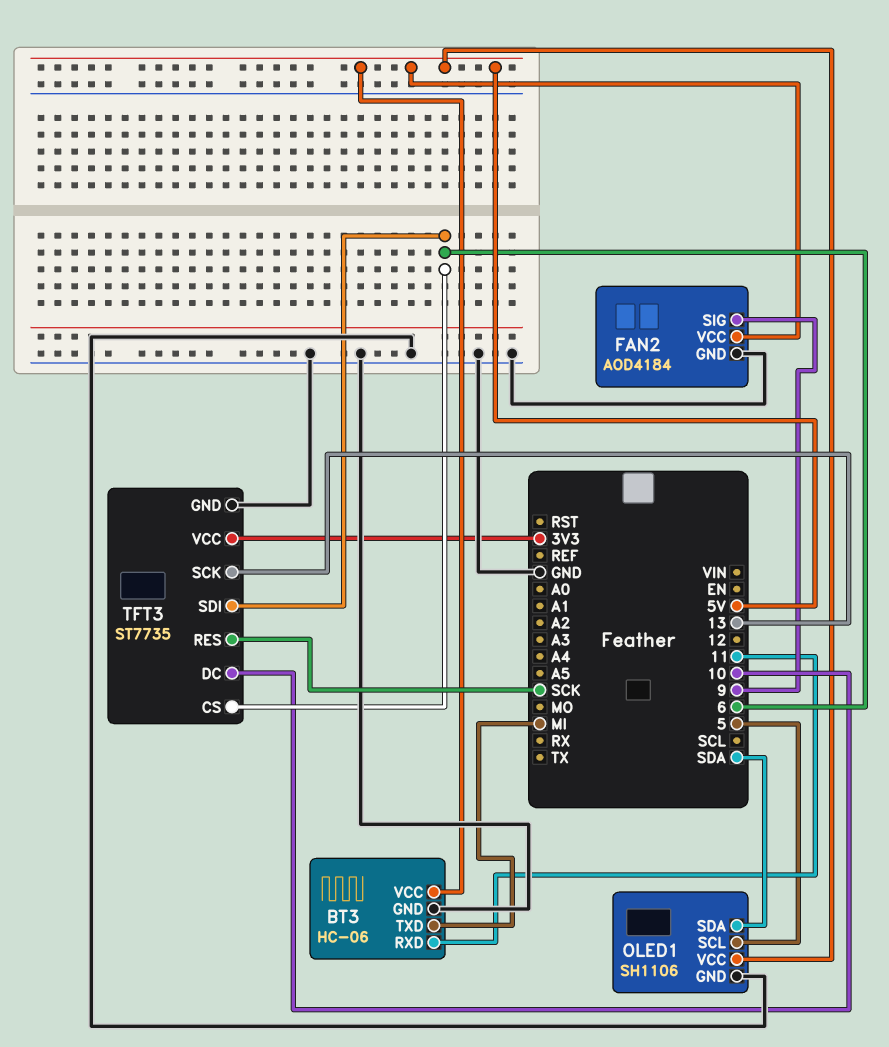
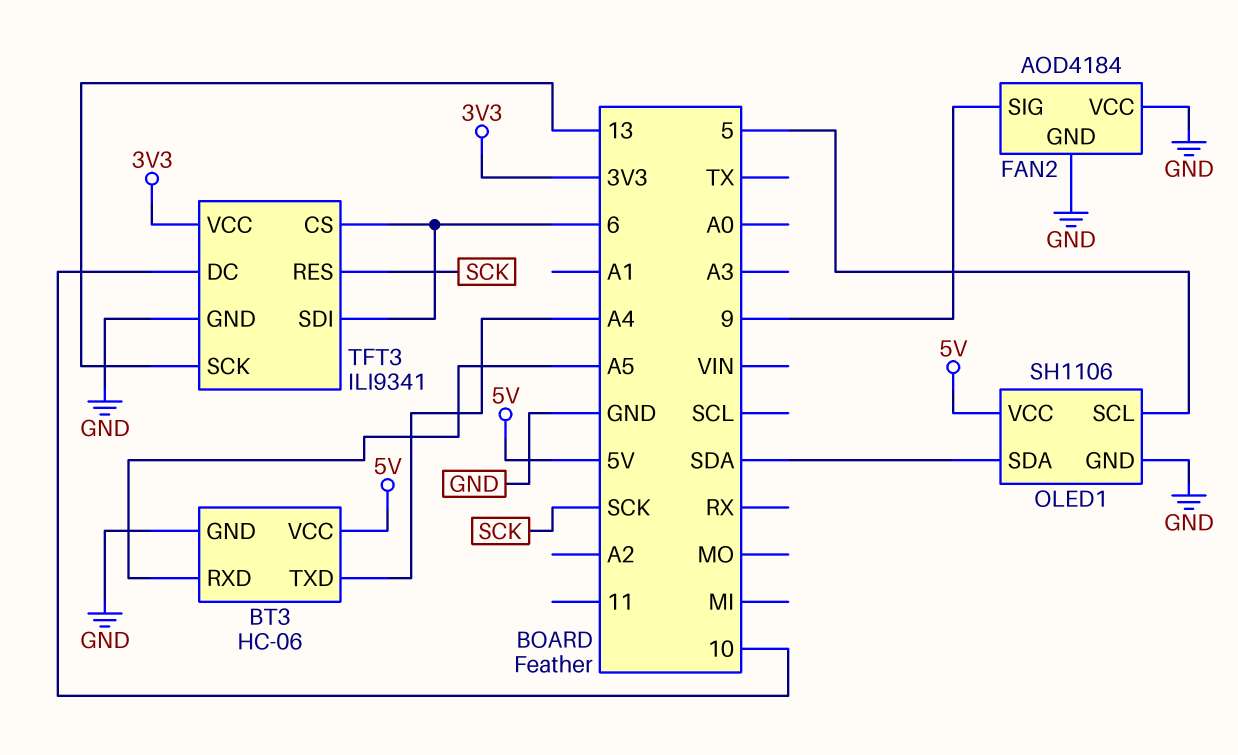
BT3 pin RXD: 11 -> A5
BT3 pin TXD: MI -> A4
FAN2 pin VCC: 5V -> GND
TFT3: ST7735 -> ILI9341

